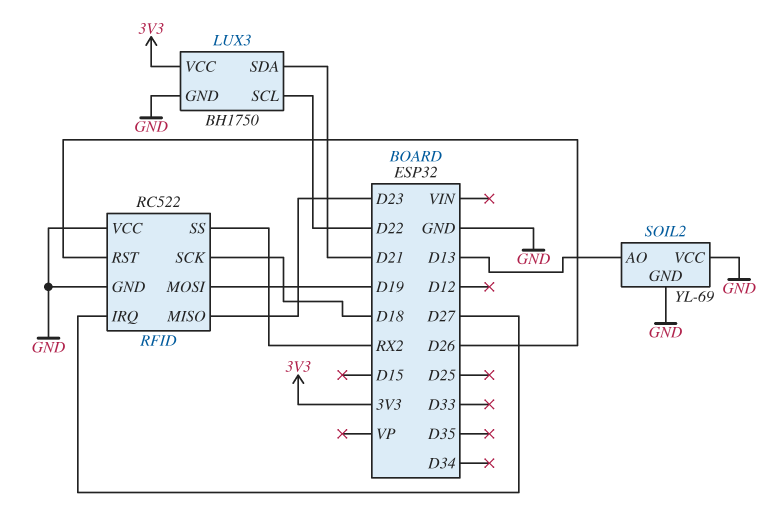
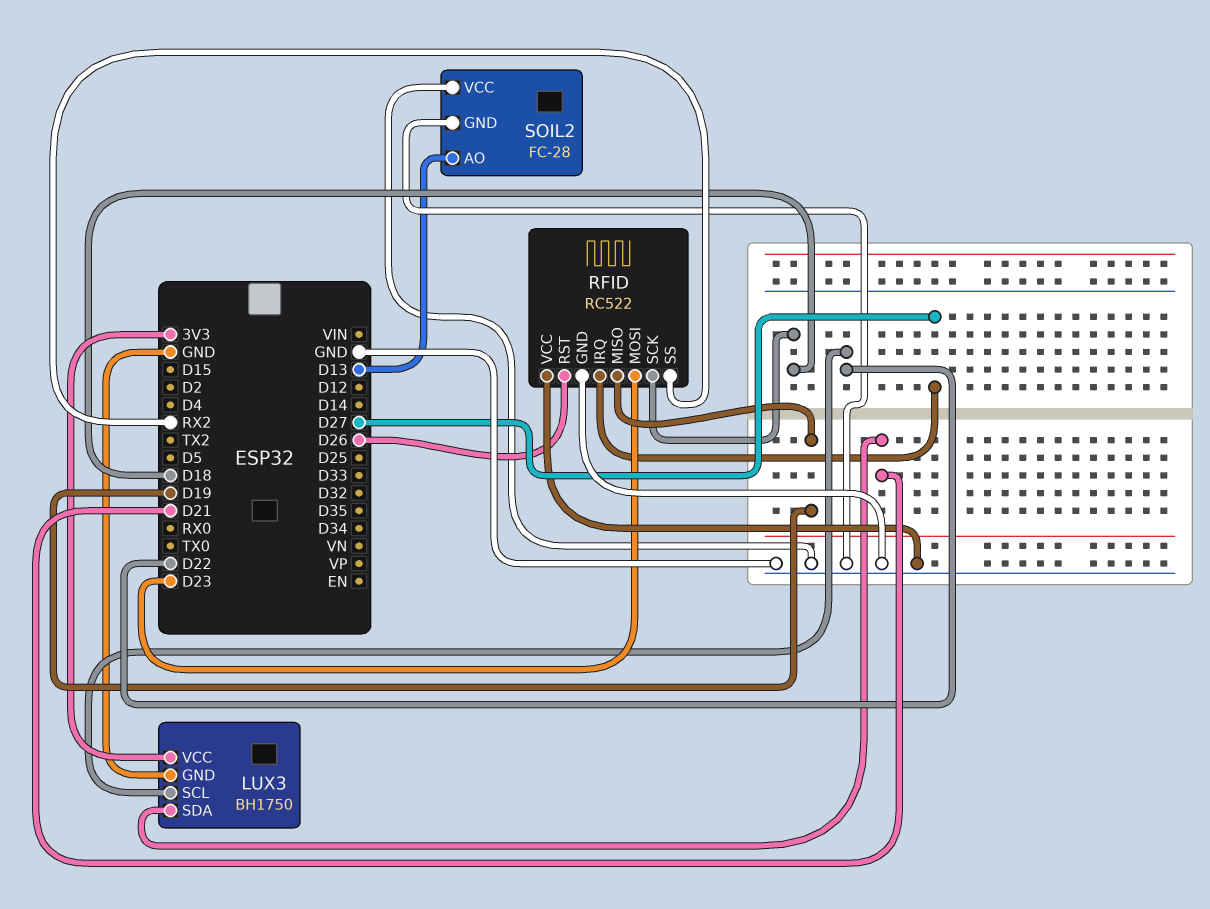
RFID pin MISO: D23 -> D19
RFID pin MOSI: D19 -> D23
SOIL2: YL-69 -> FC-28

